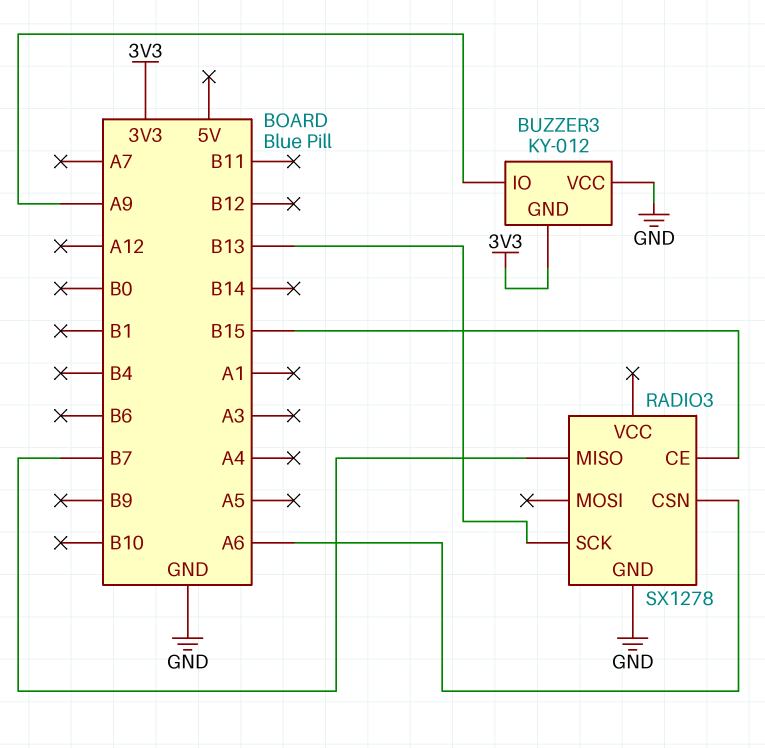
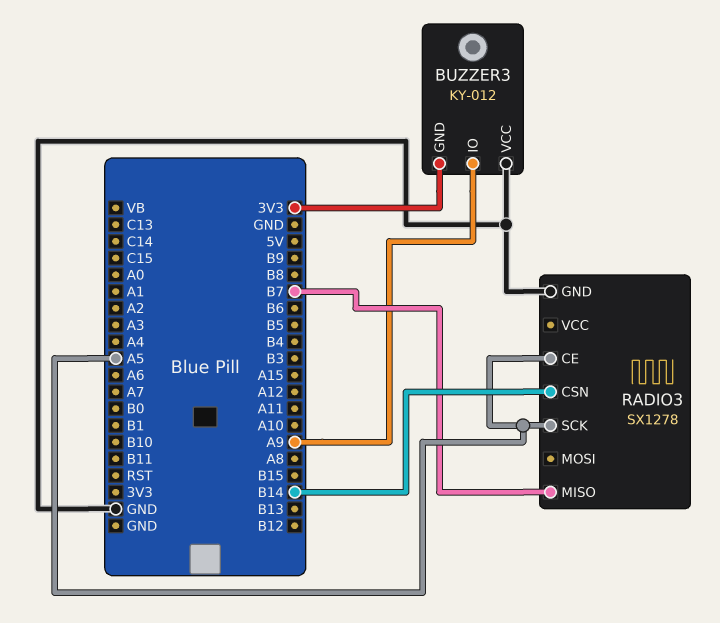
RADIO3 pin CE: B15 -> A5
RADIO3 pin CSN: A6 -> B14
RADIO3 pin SCK: B13 -> A5

